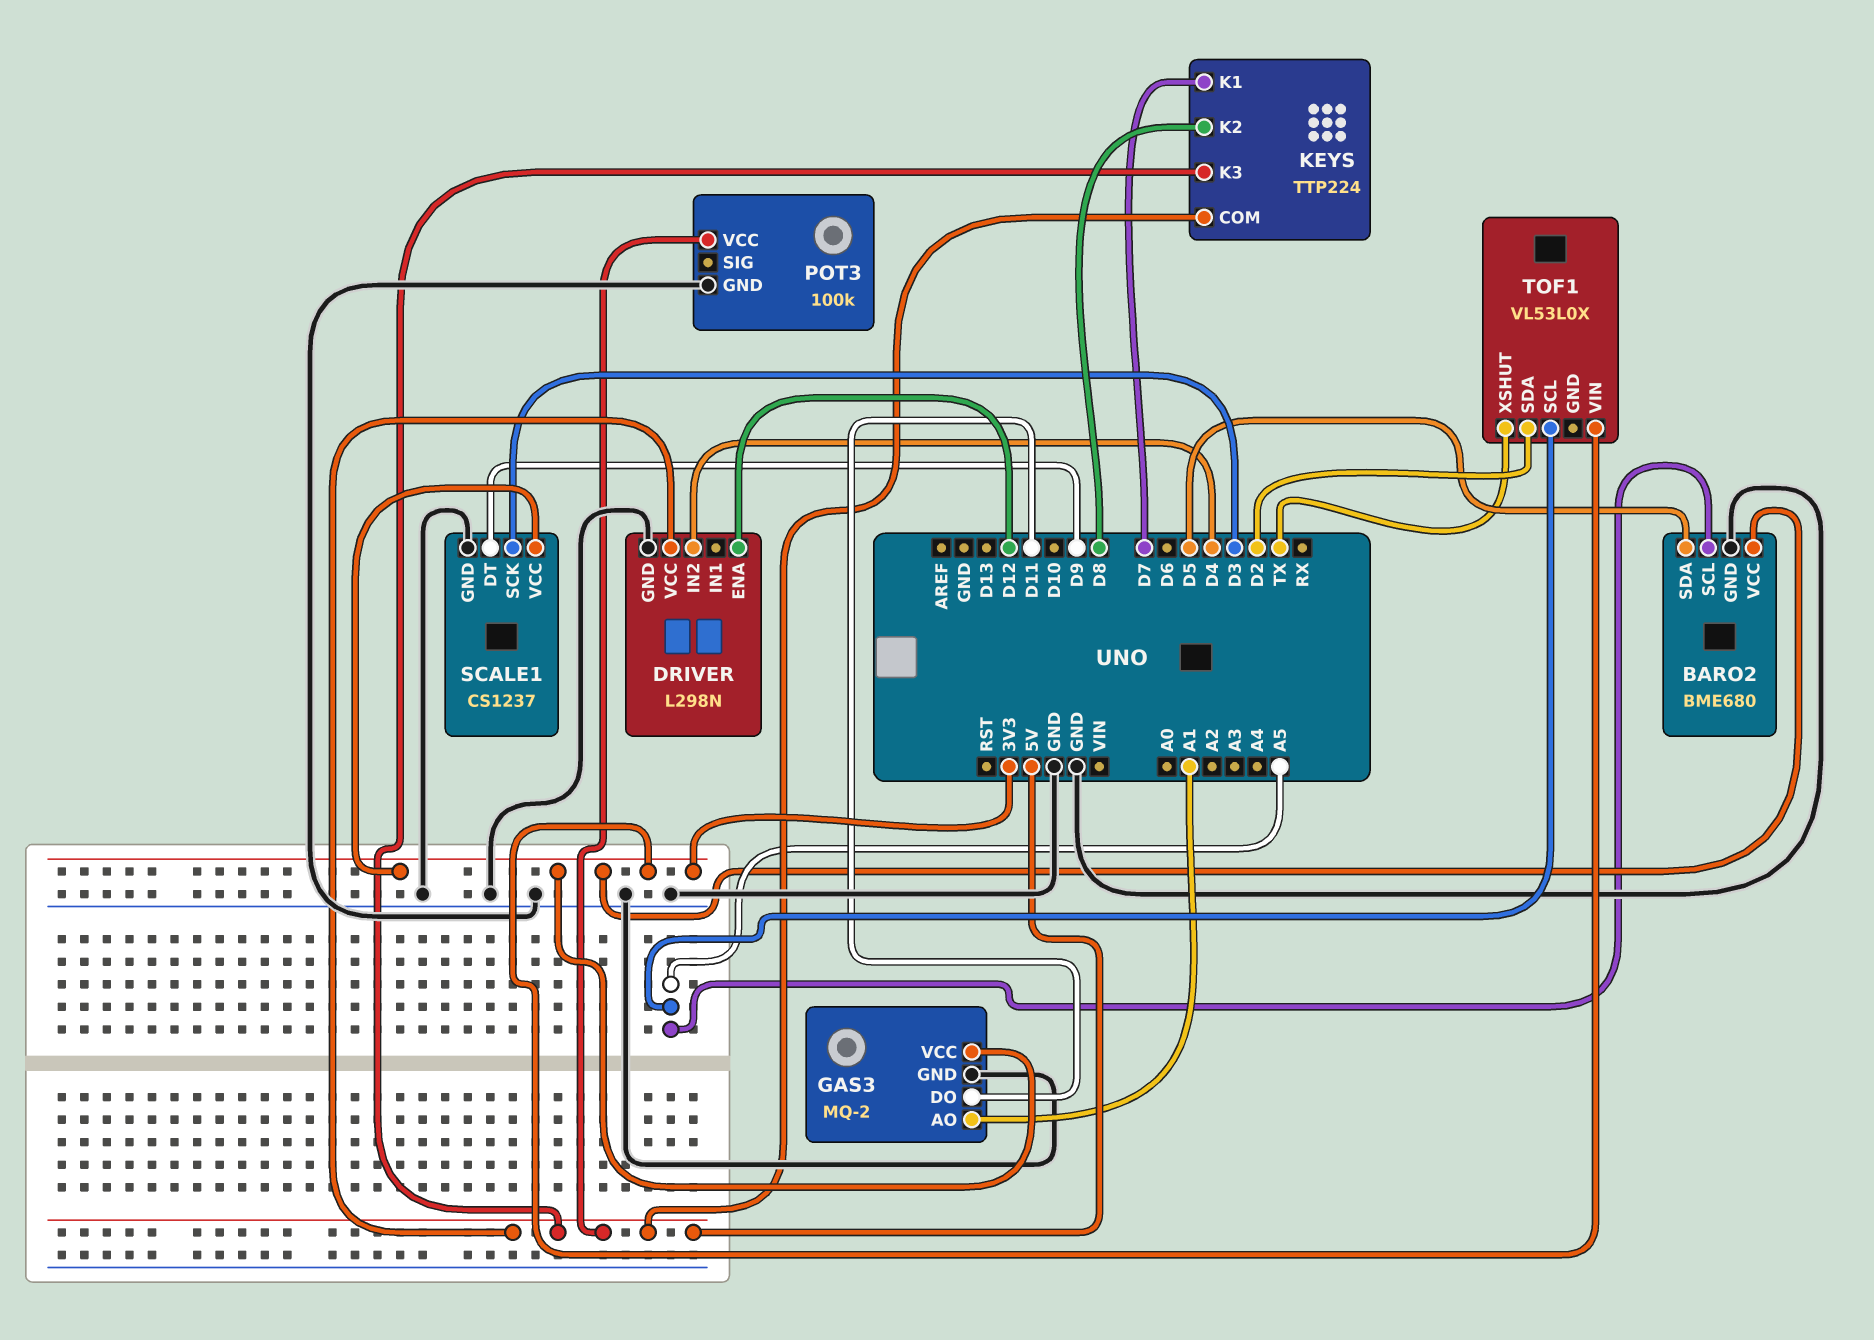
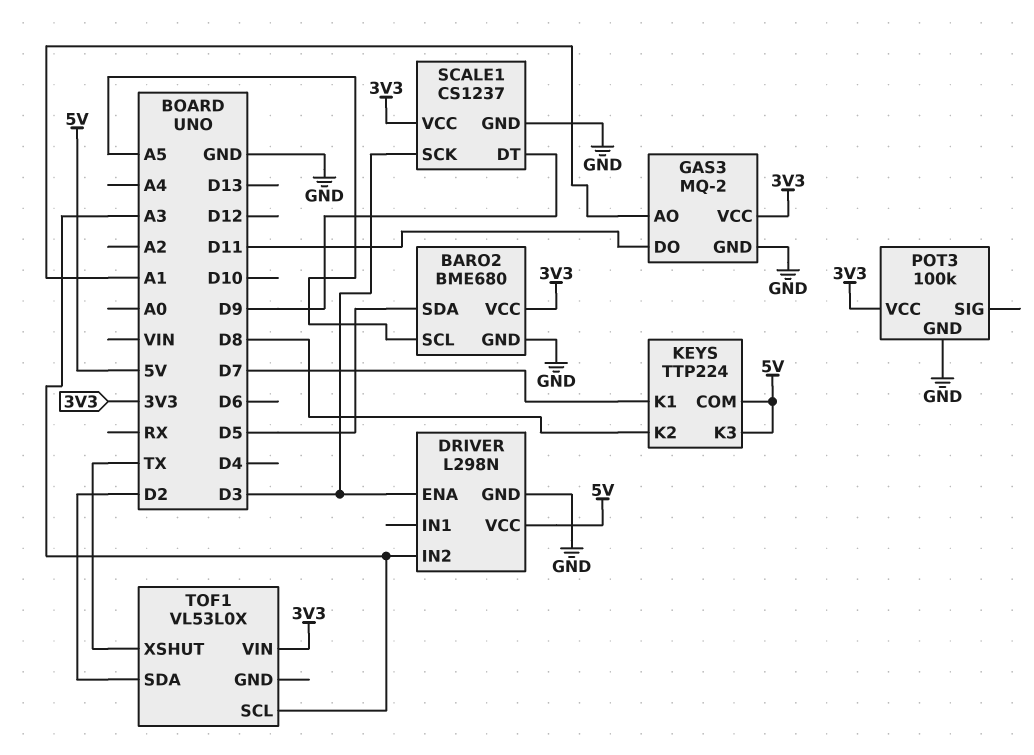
DRIVER pin ENA: D12 -> D3
DRIVER pin IN2: D4 -> A3
POT3 pin VCC: 5V -> 3V3
TOF1 pin SCL: A5 -> A3

